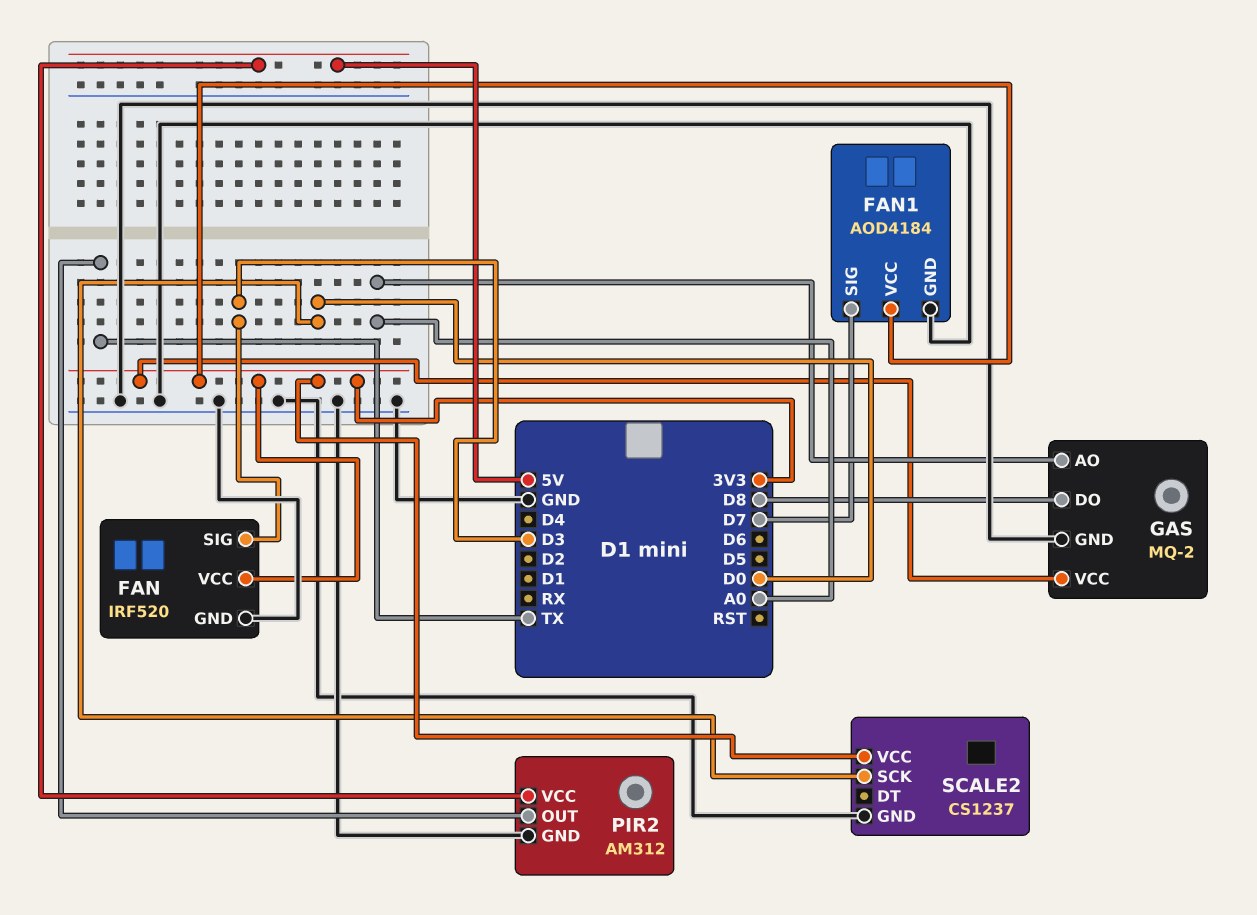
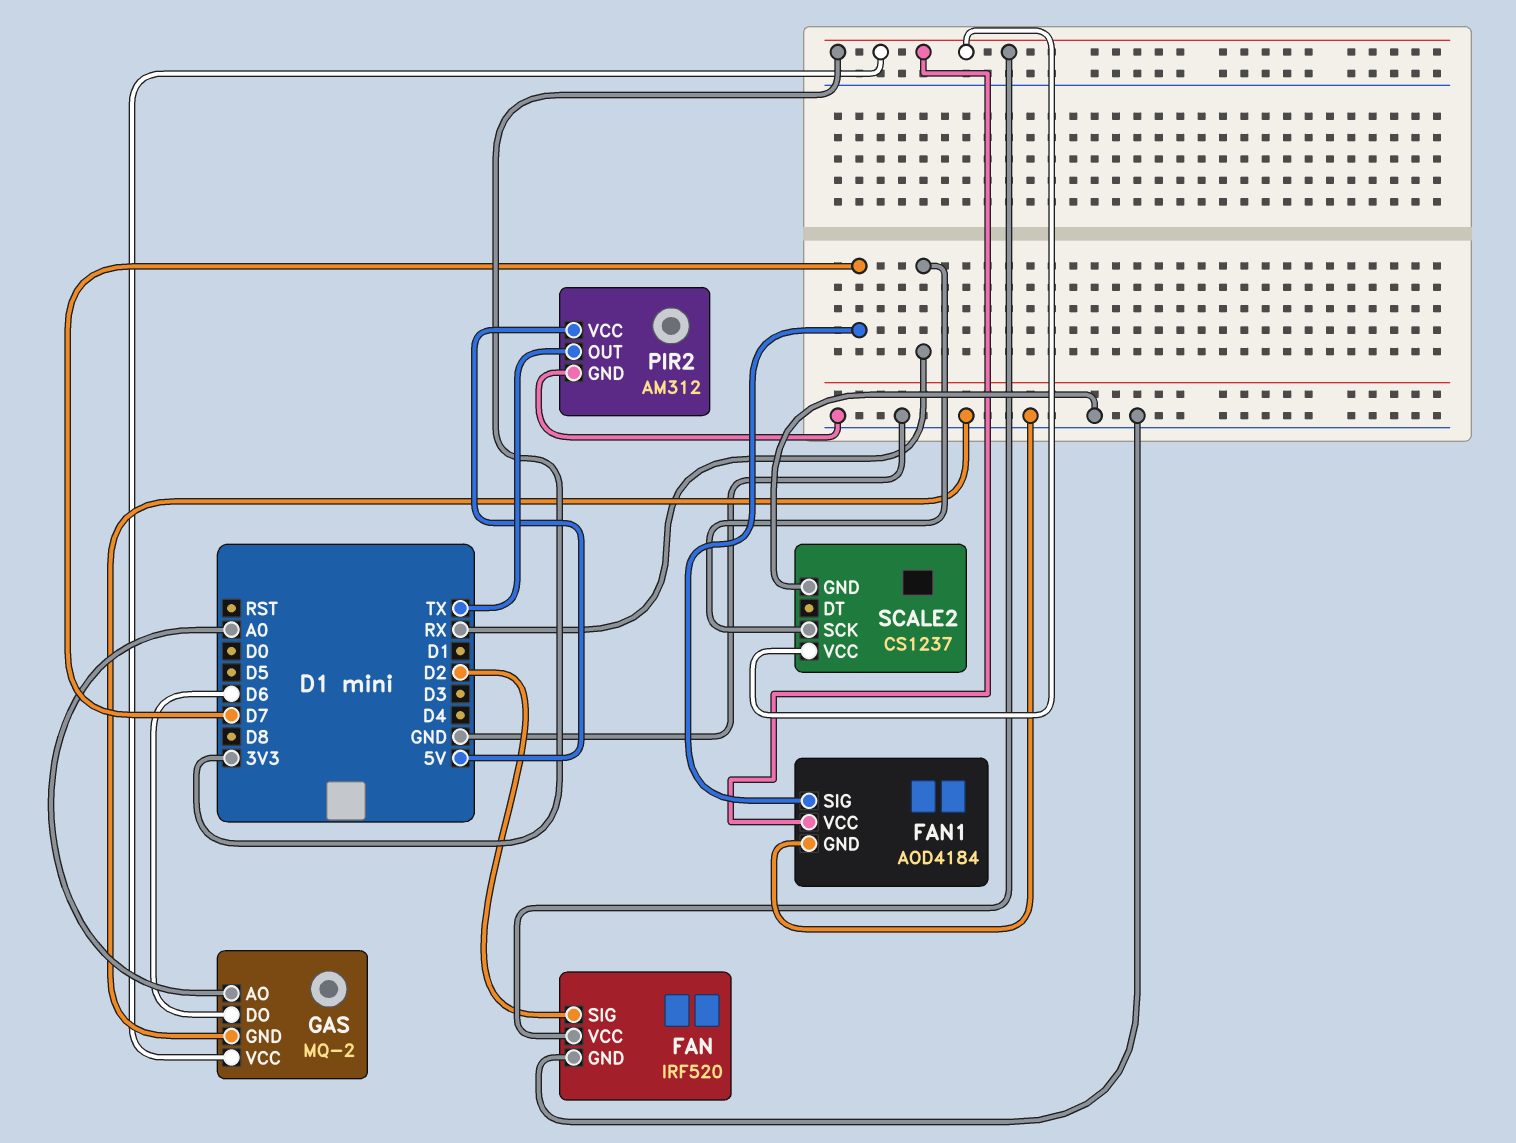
FAN pin SIG: D3 -> D2
GAS pin DO: D8 -> D6
SCALE2 pin SCK: D0 -> RX

